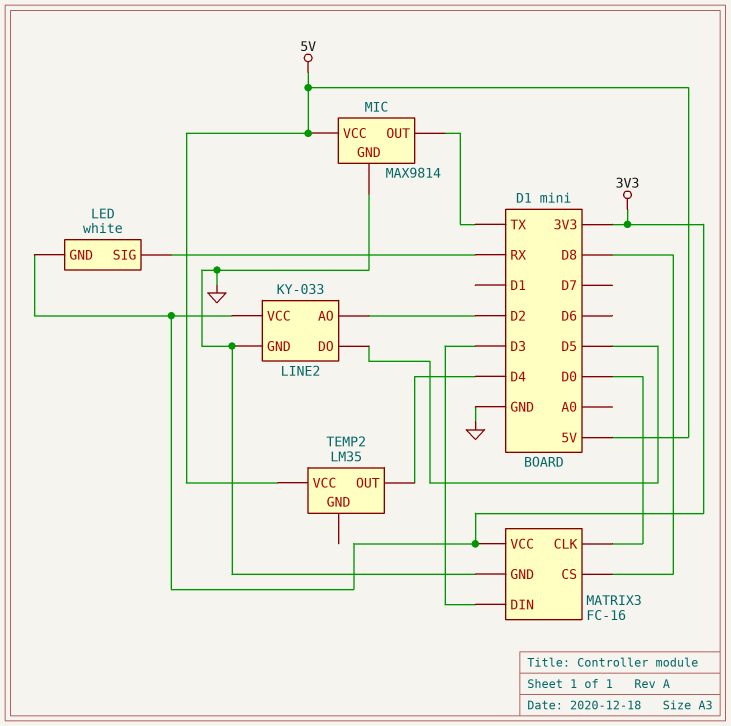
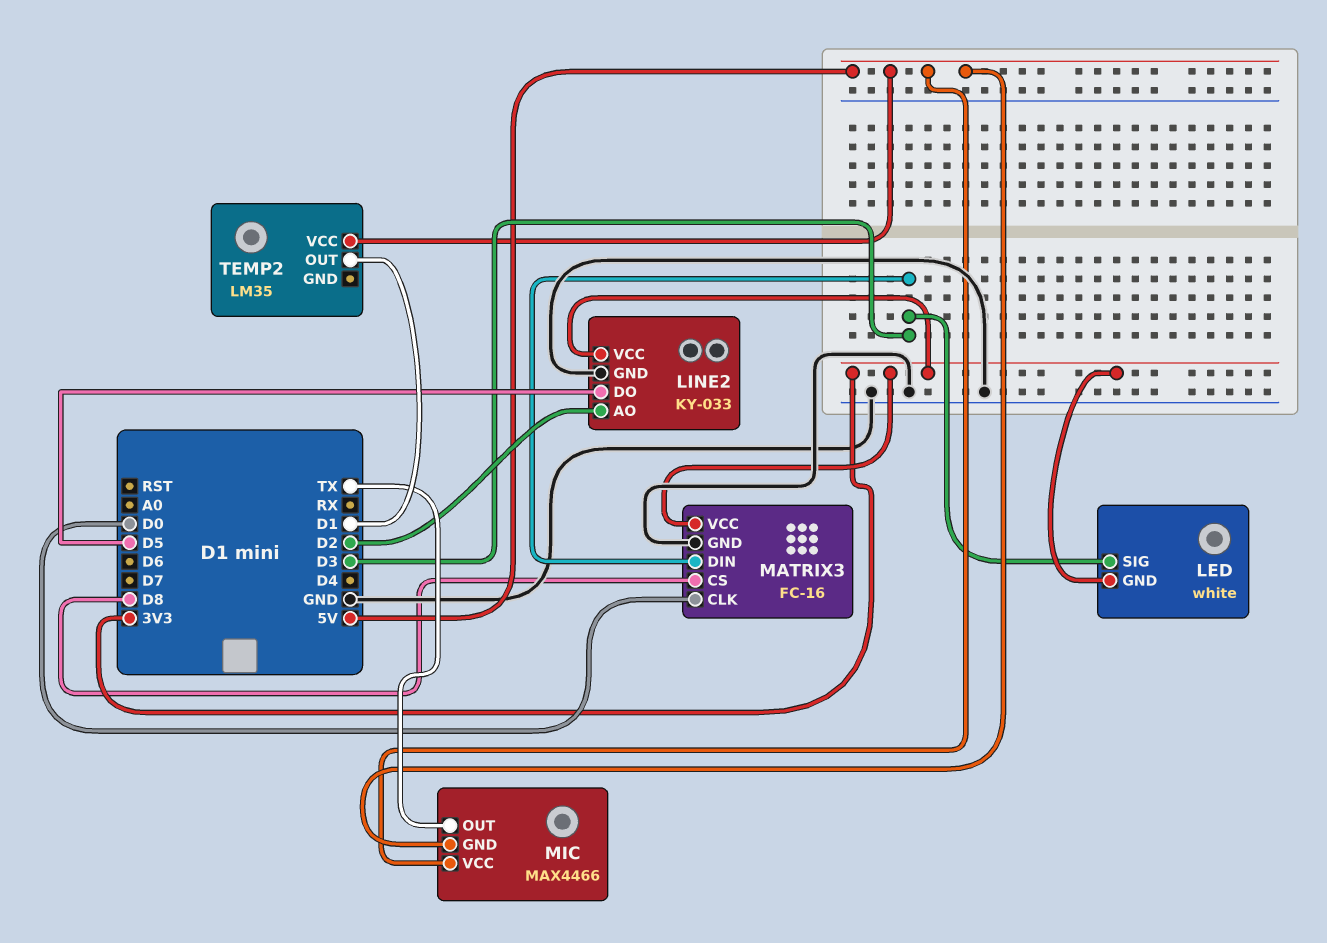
LED pin SIG: RX -> D3
MIC: MAX9814 -> MAX4466
MIC pin GND: GND -> 5V
TEMP2 pin OUT: D4 -> D1

